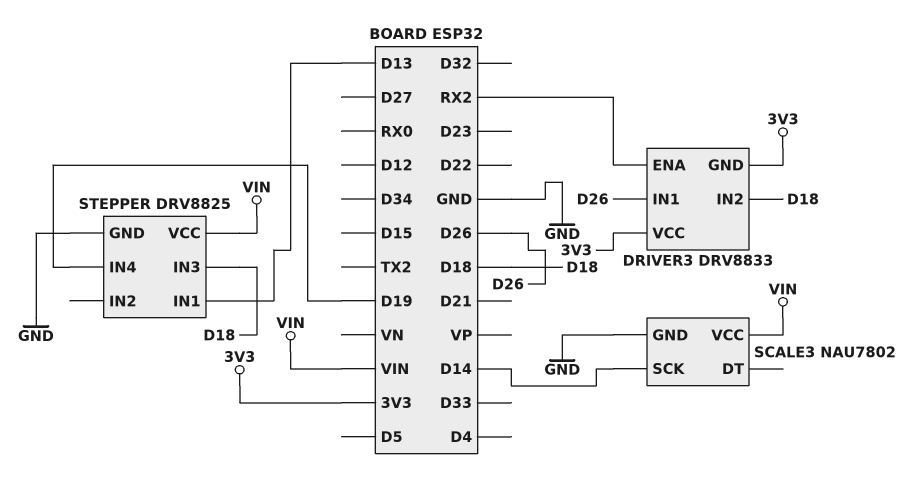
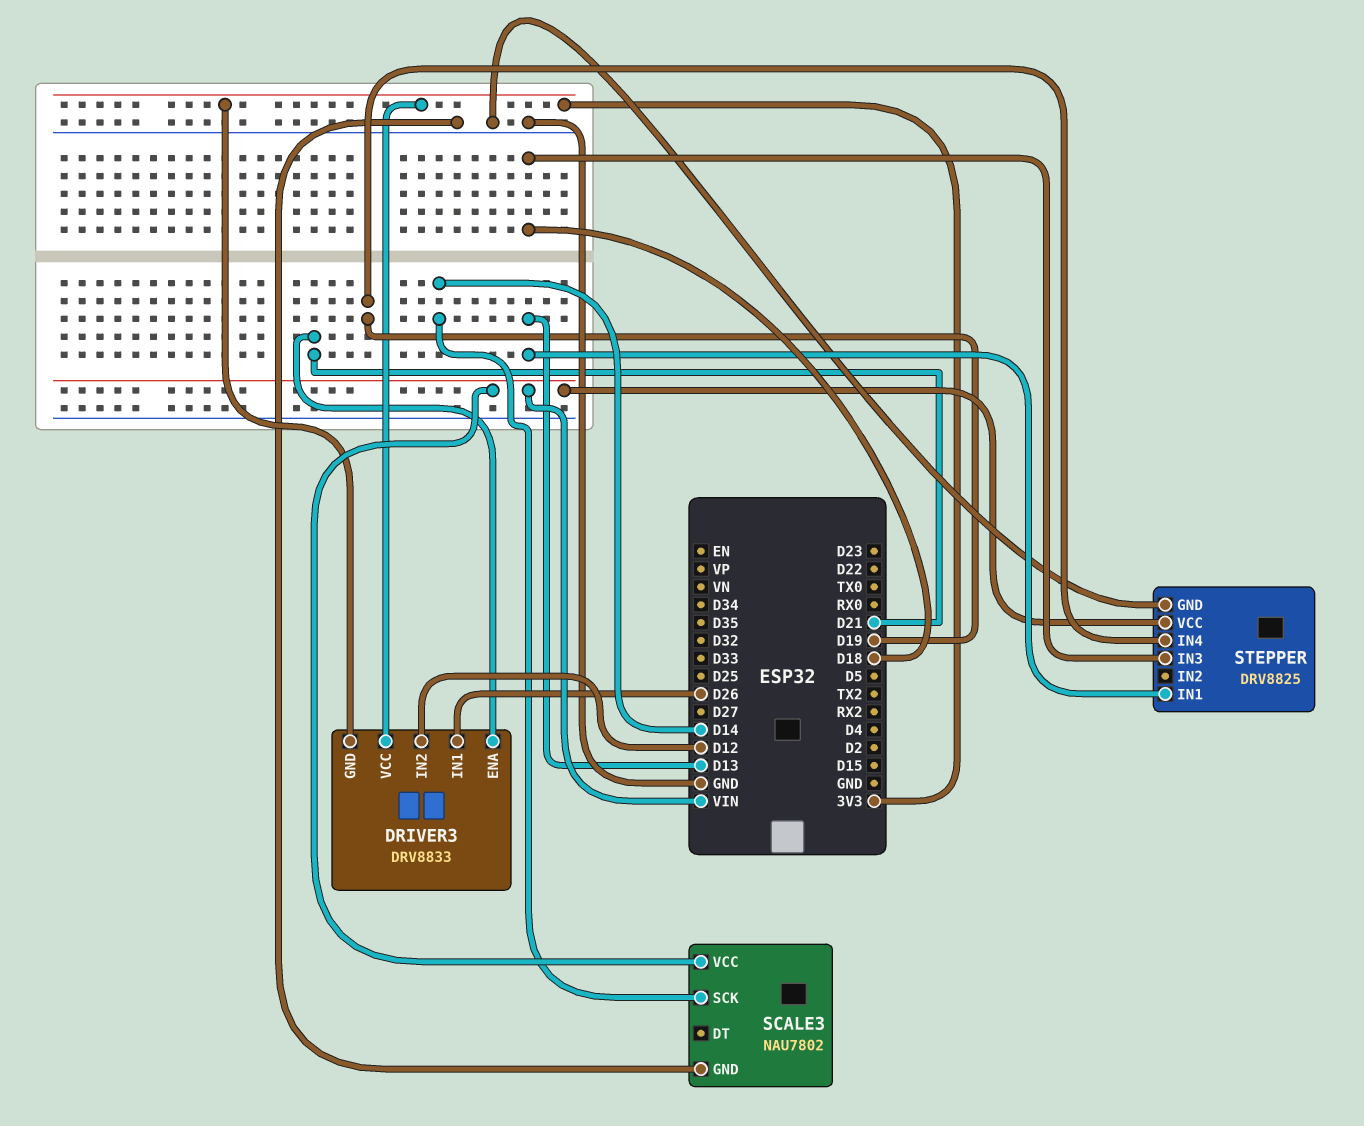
DRIVER3 pin ENA: RX2 -> D21
DRIVER3 pin IN2: D18 -> D12

